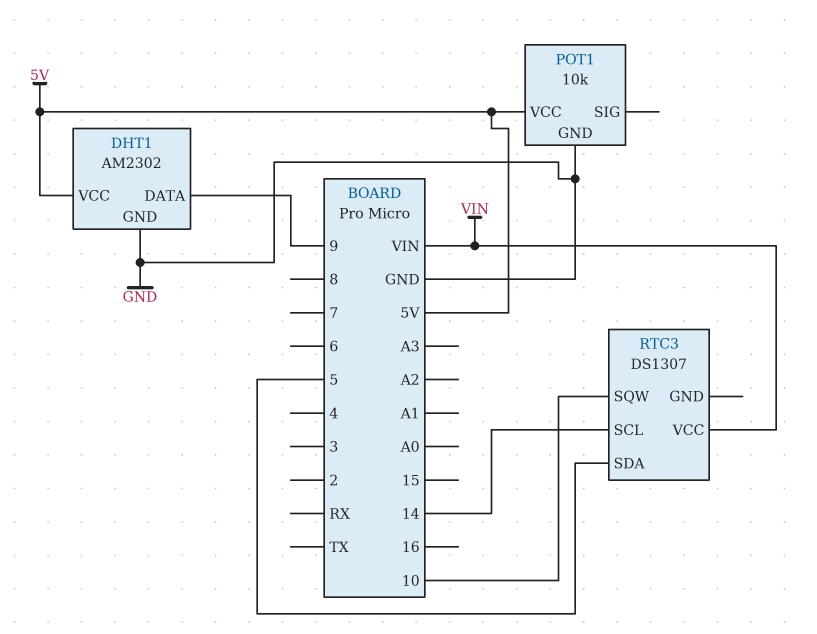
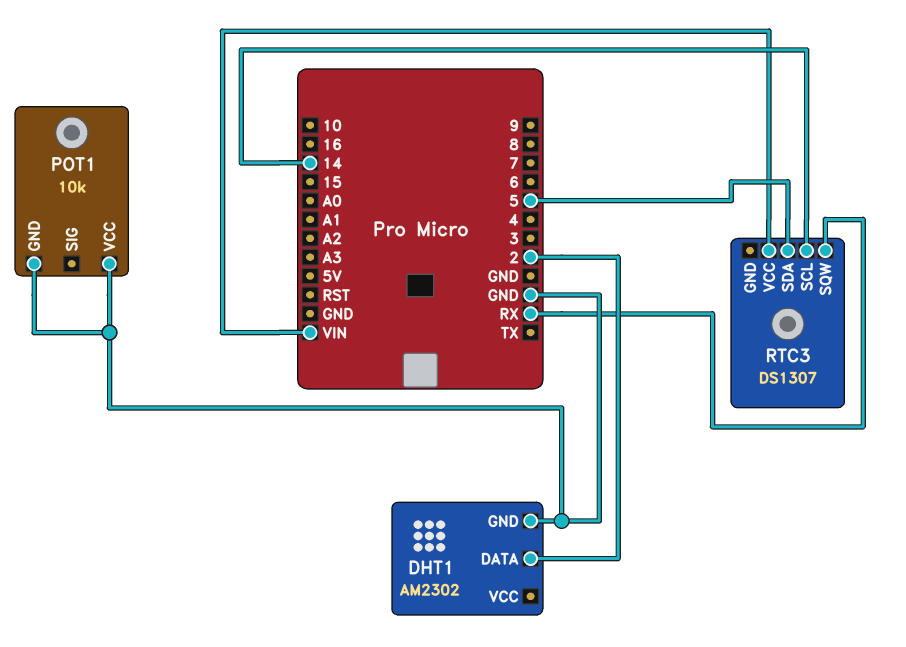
DHT1 pin DATA: 9 -> 2
DHT1 pin VCC: 5V -> none
POT1 pin VCC: 5V -> GND
RTC3 pin SQW: 10 -> RX

